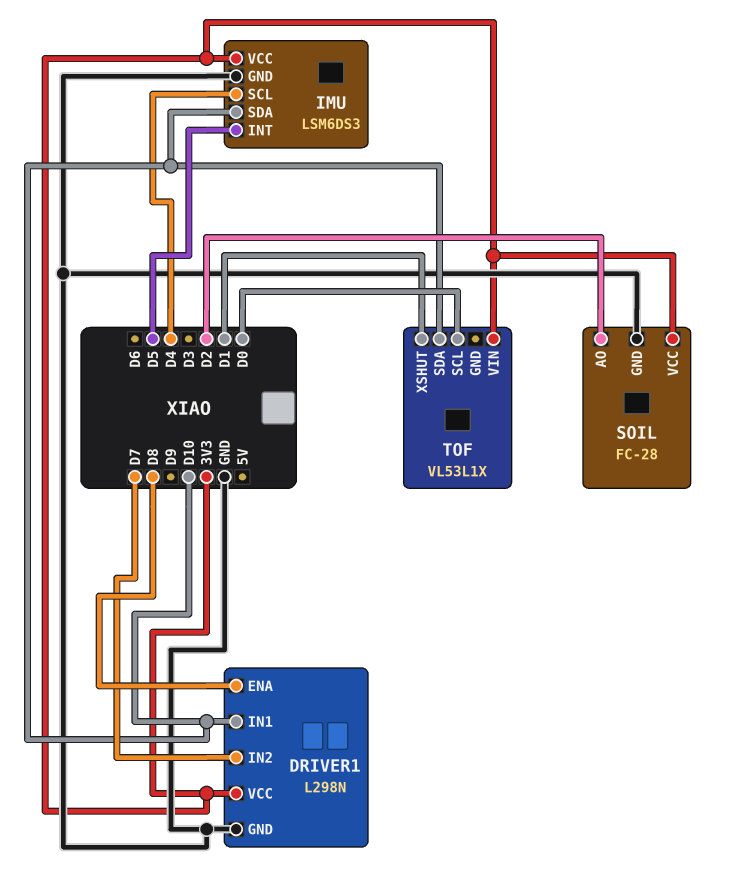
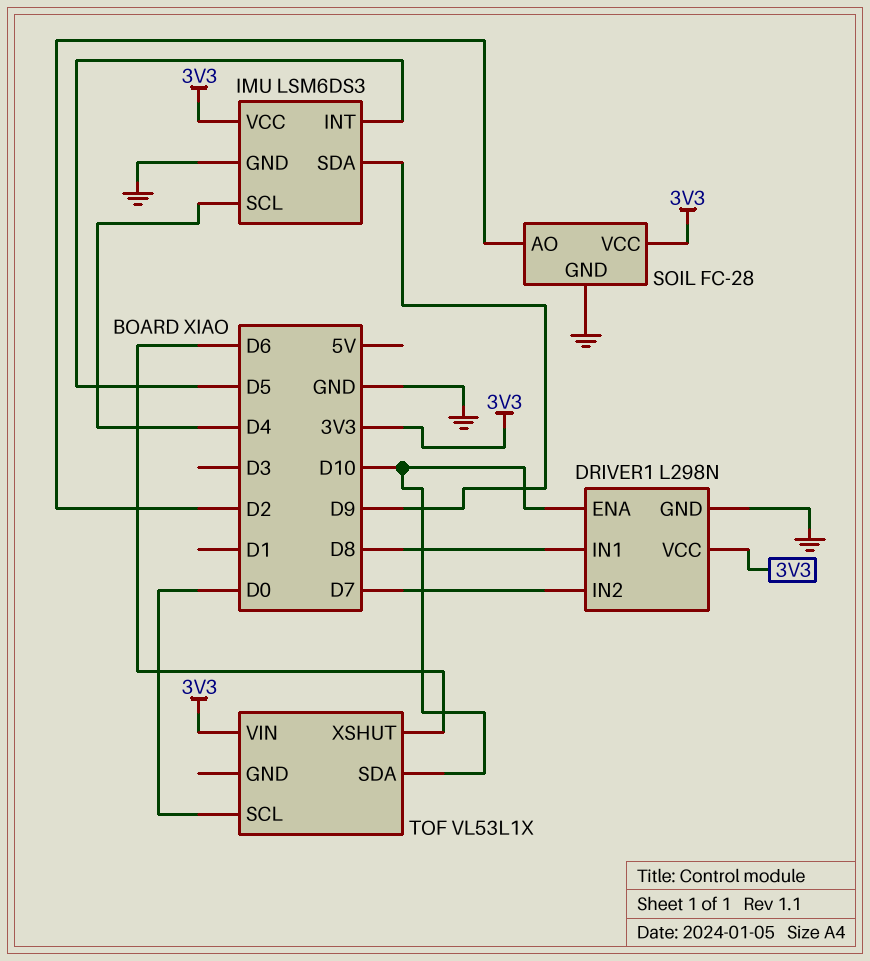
DRIVER1 pin ENA: D8 -> D10
DRIVER1 pin IN1: D10 -> D8
IMU pin SDA: D10 -> D9
TOF pin XSHUT: D1 -> D6

